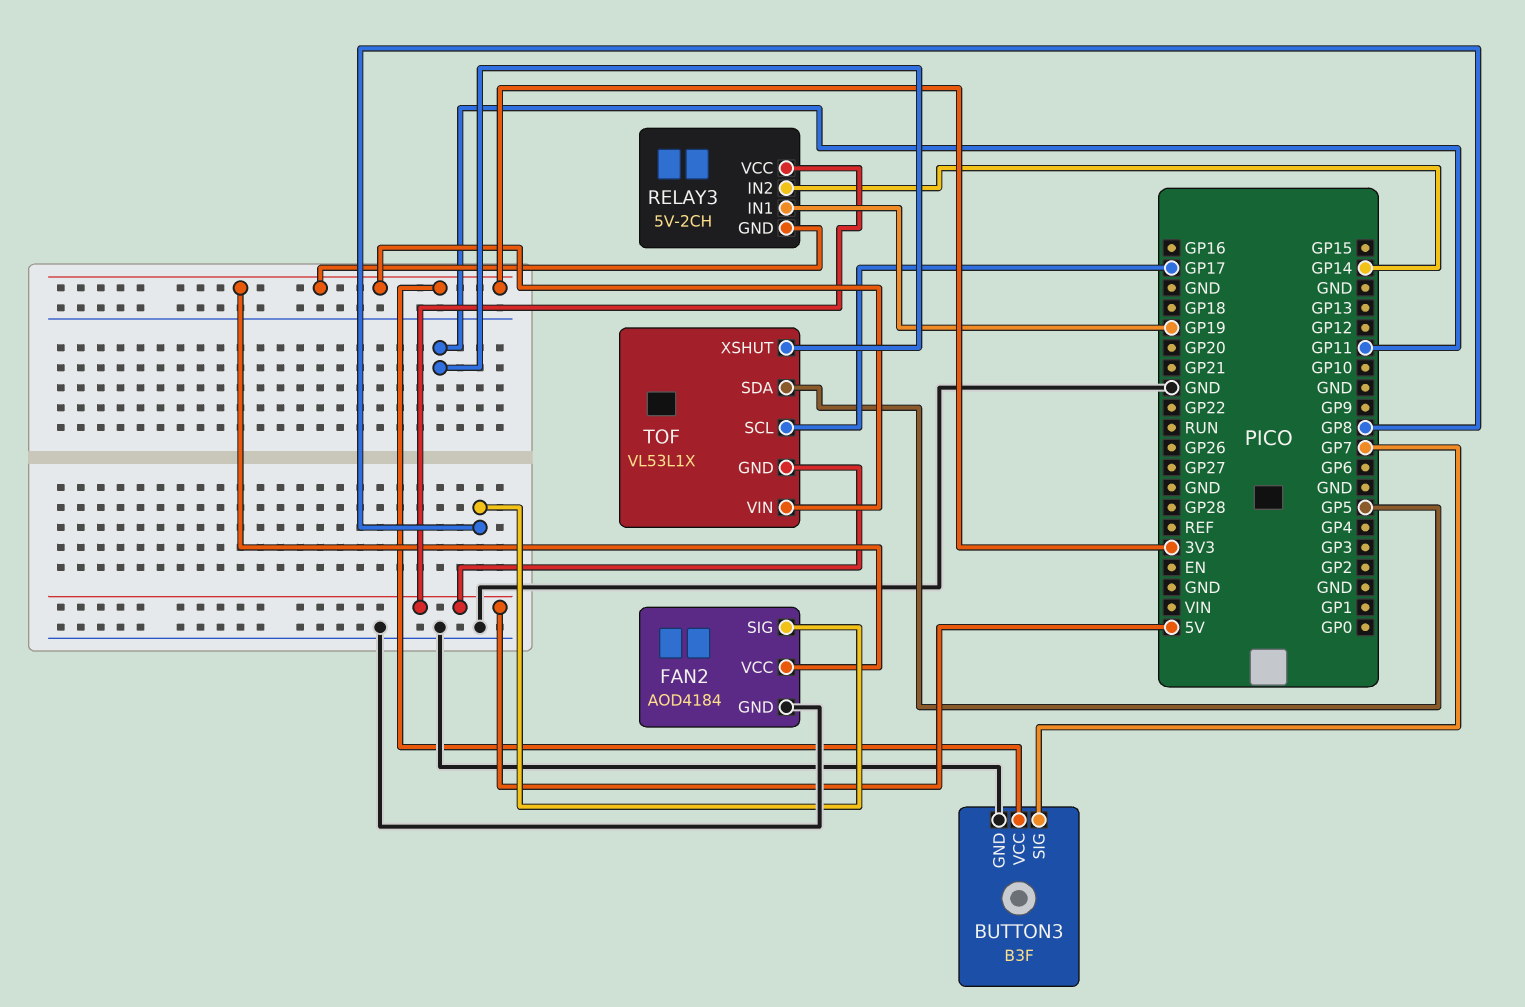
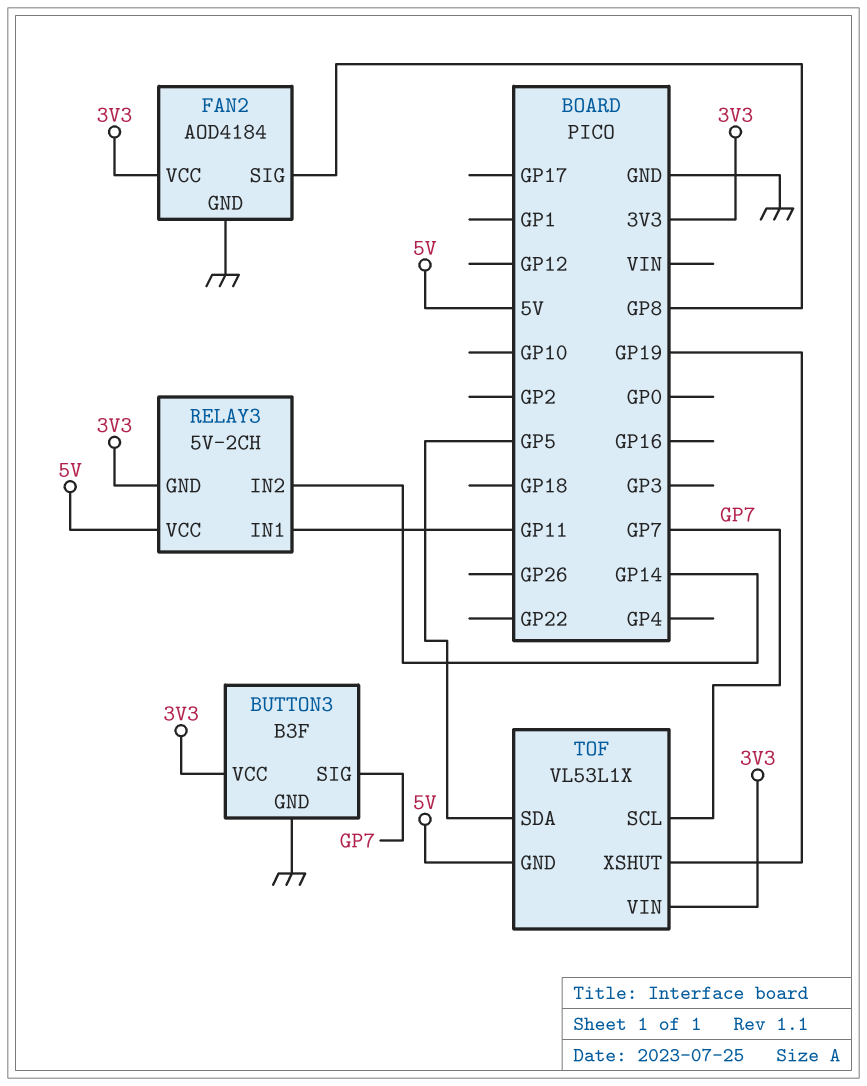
RELAY3 pin IN1: GP19 -> GP11
TOF pin SCL: GP17 -> GP7
TOF pin XSHUT: GP11 -> GP19

